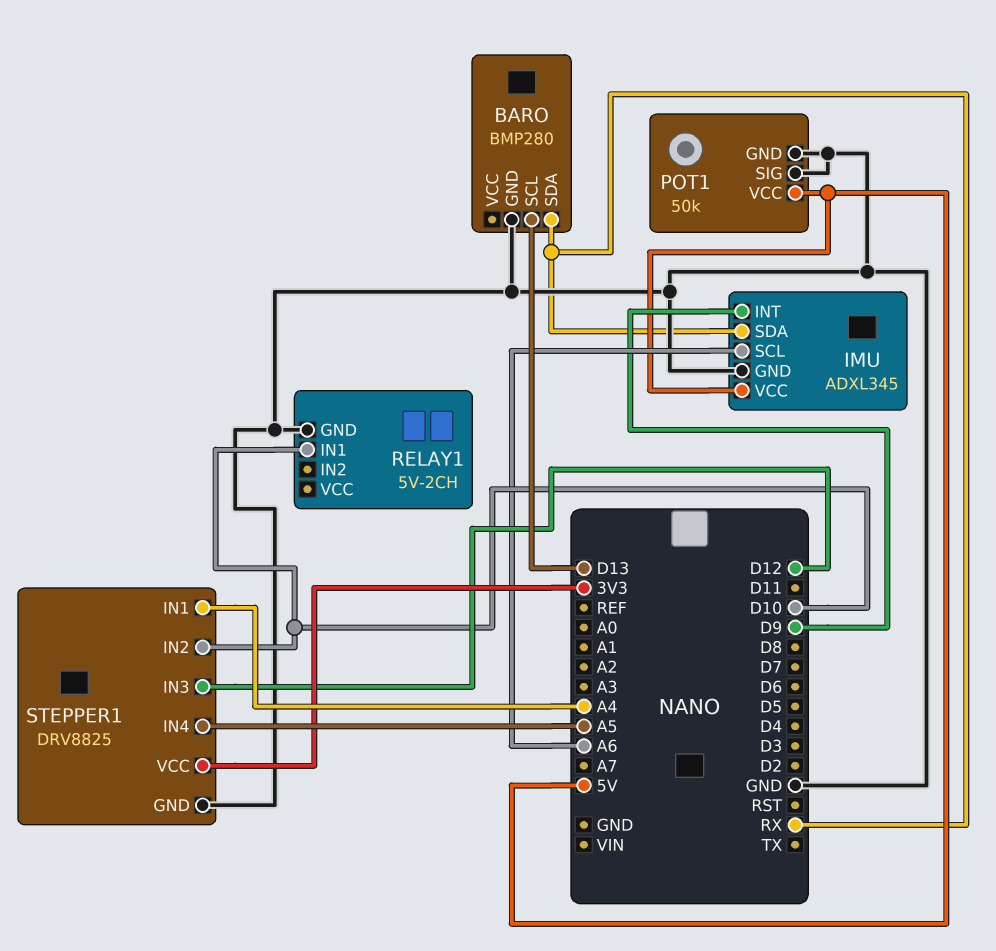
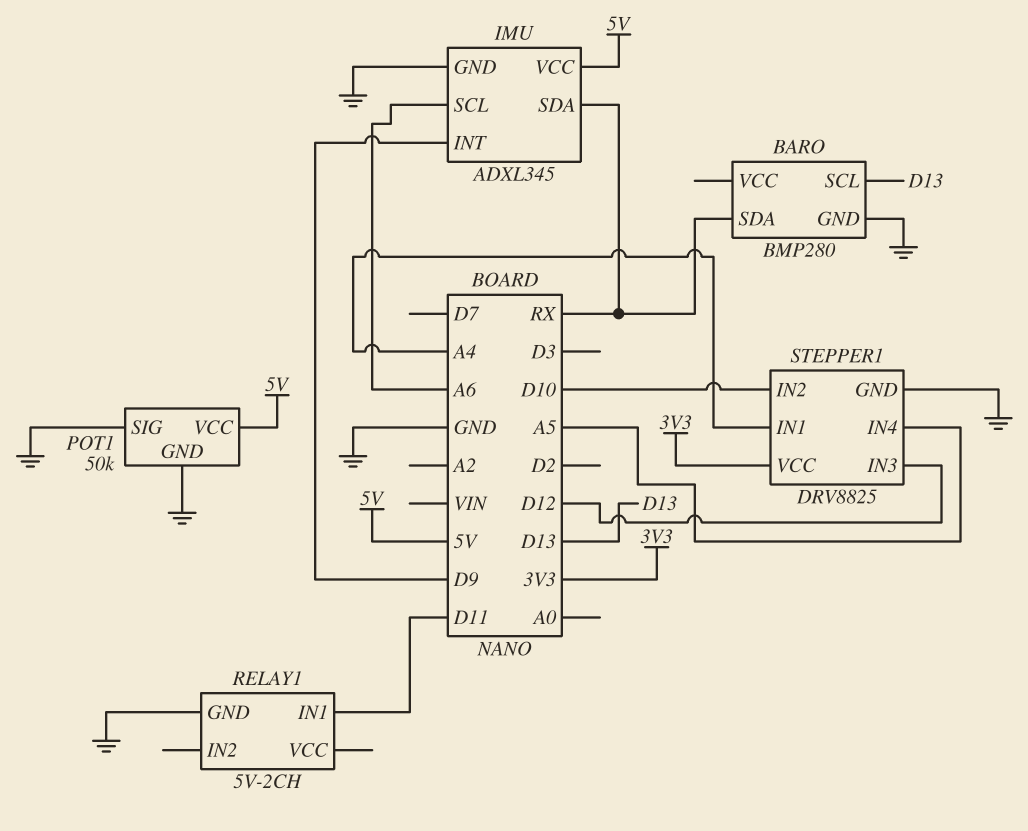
RELAY1 pin IN1: D10 -> D11

